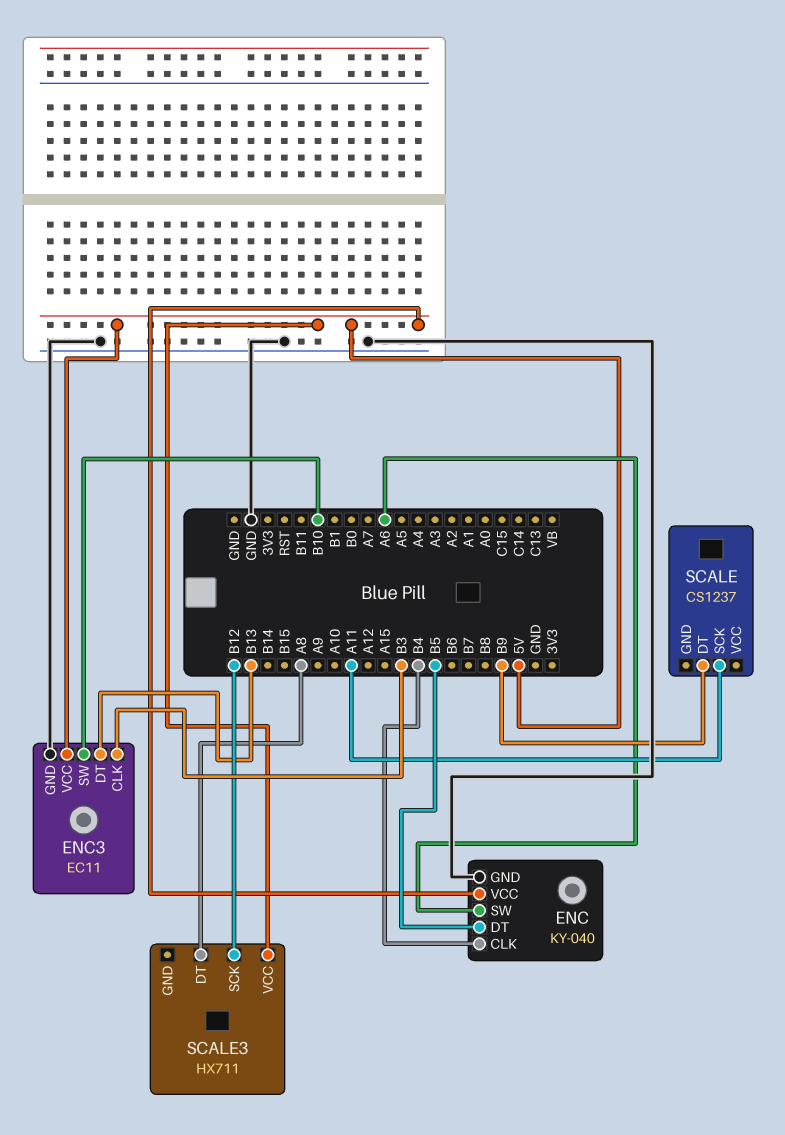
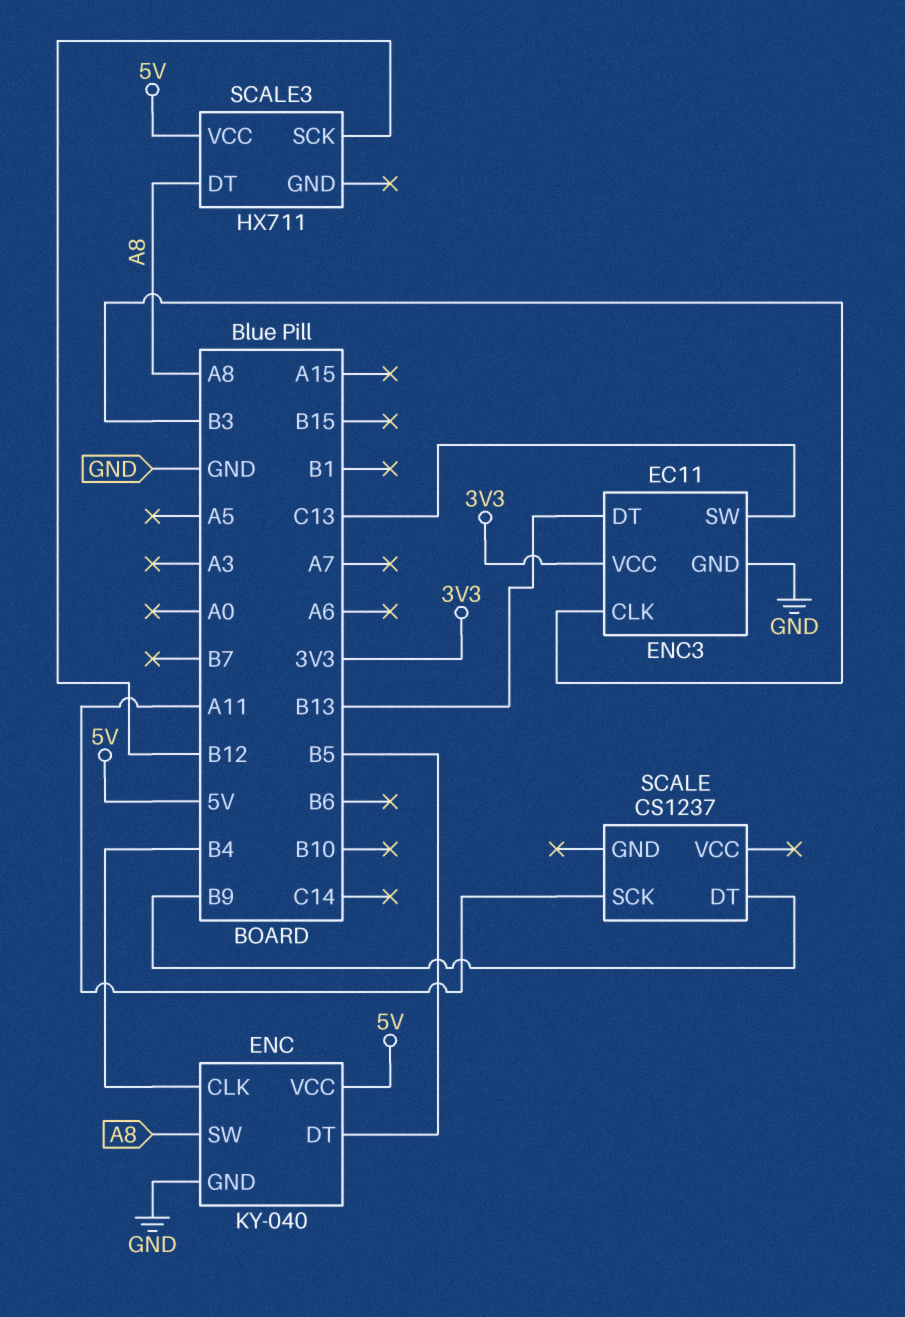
ENC pin SW: A6 -> A8
ENC3 pin SW: B10 -> C13
ENC3 pin VCC: 5V -> 3V3

